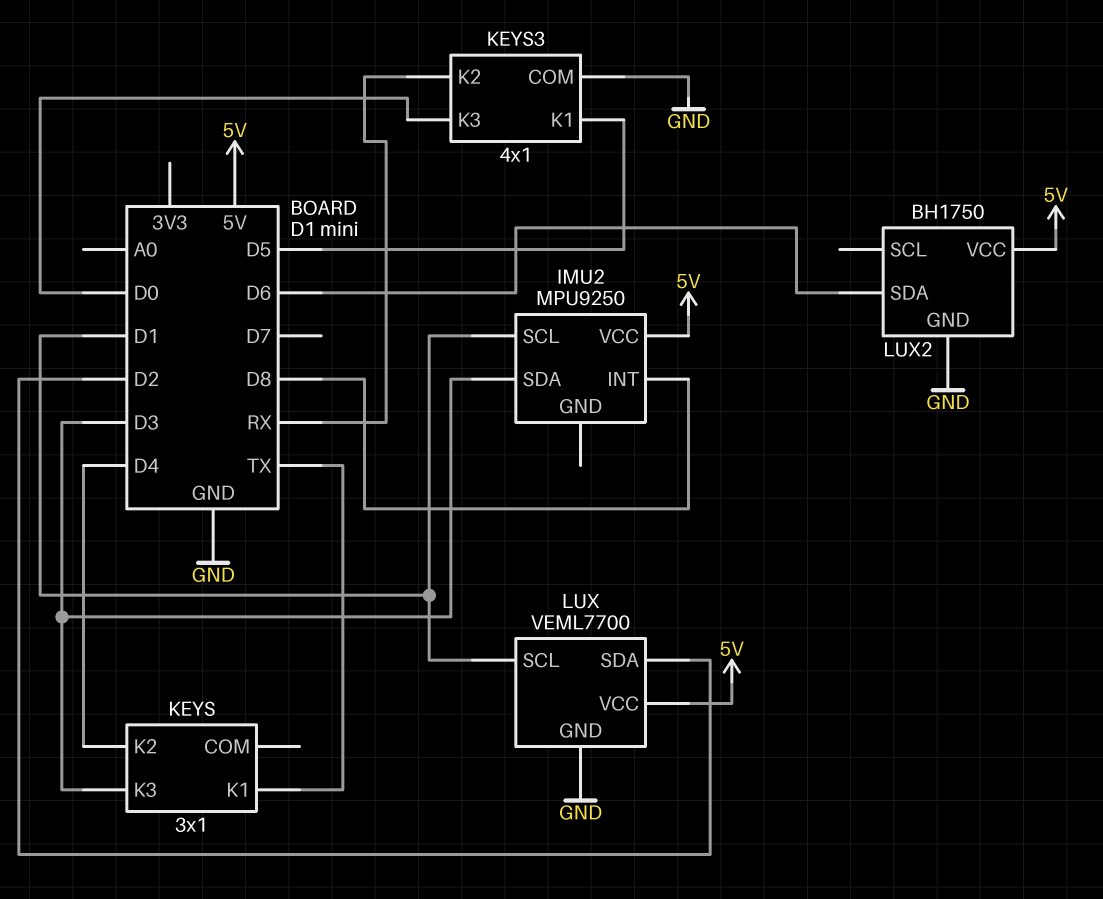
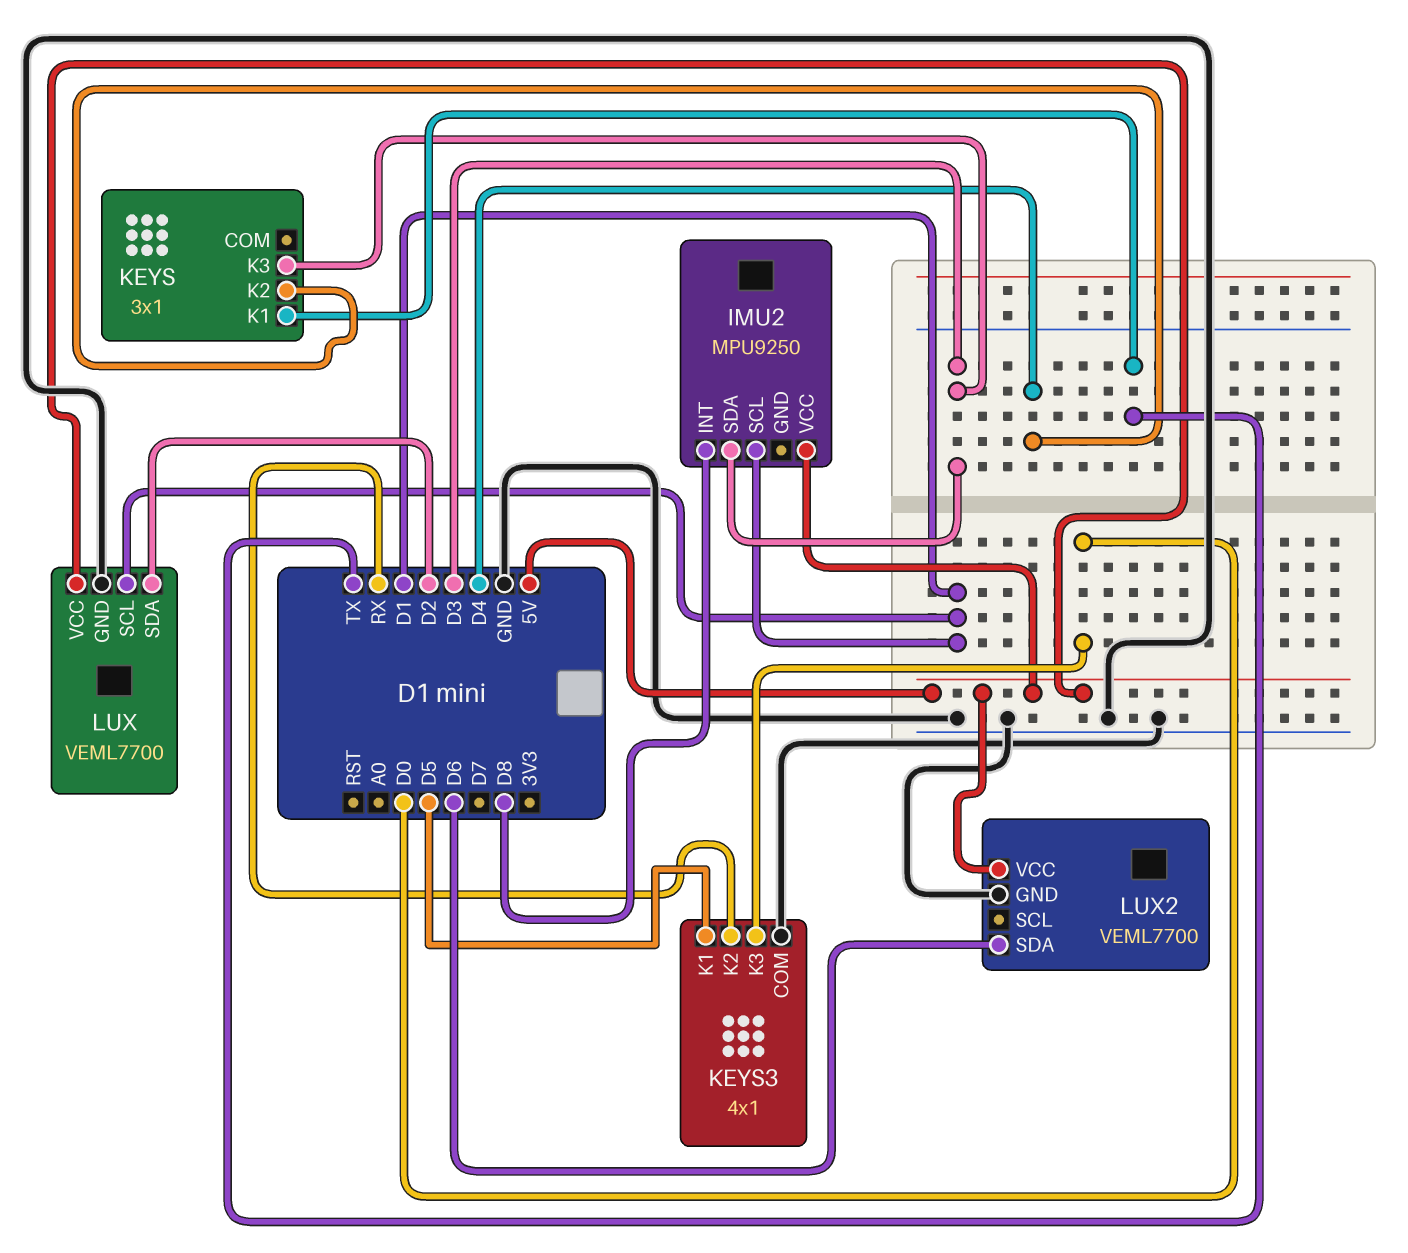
LUX2: BH1750 -> VEML7700

